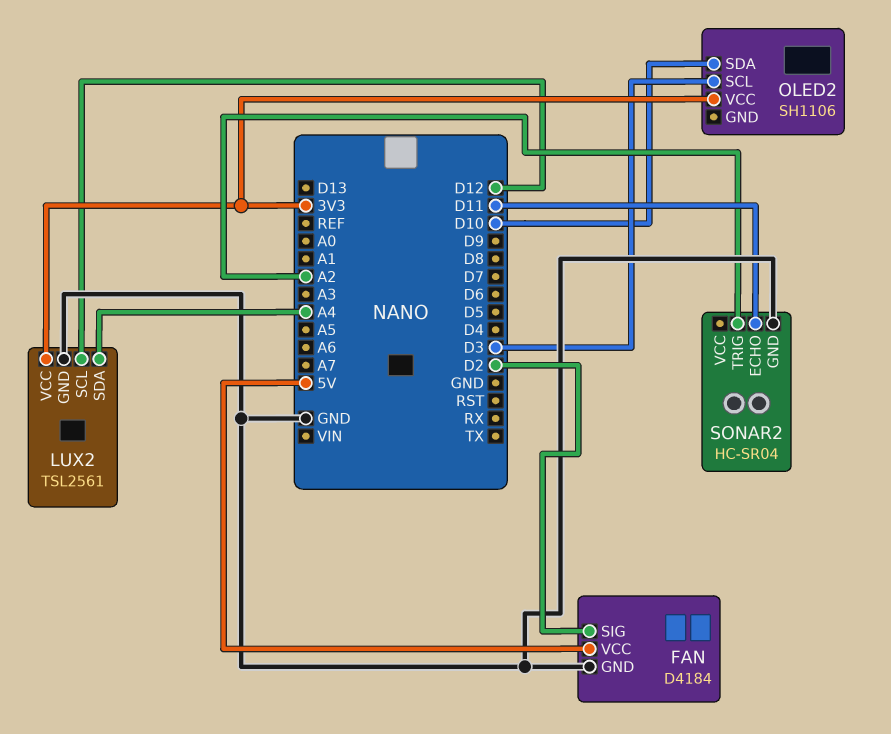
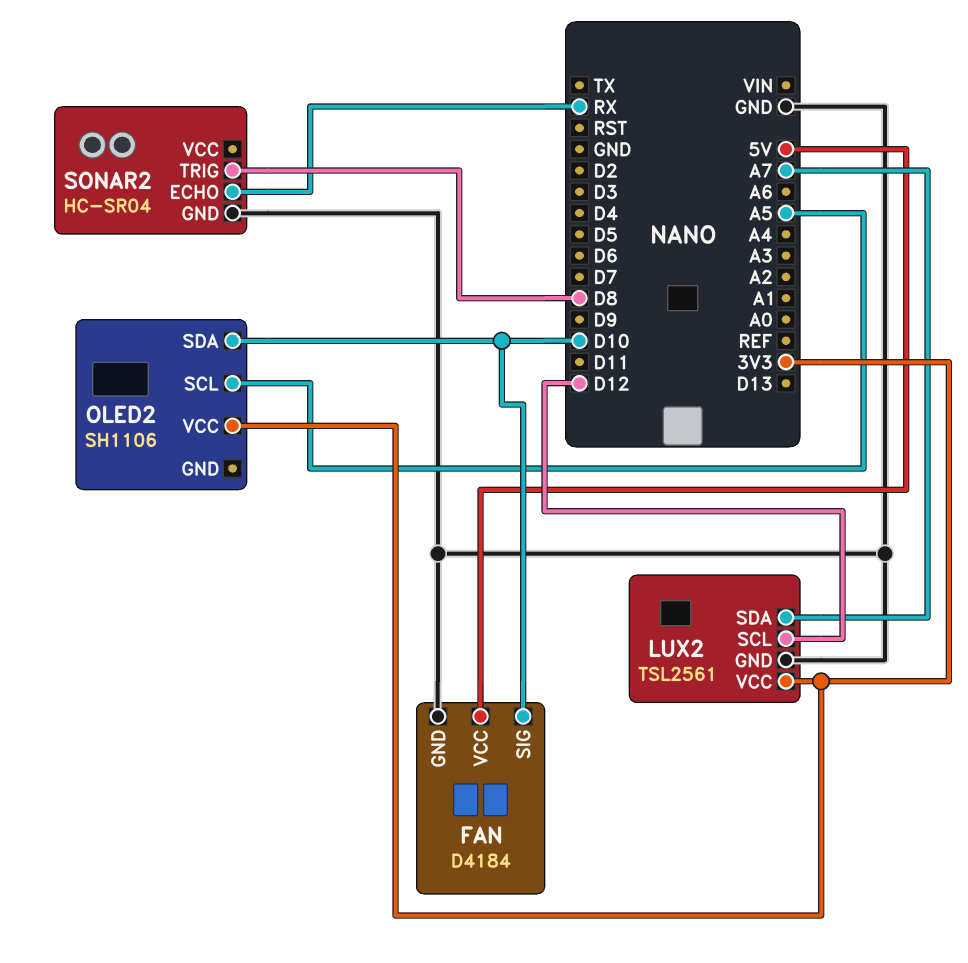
FAN pin SIG: D2 -> D10
LUX2 pin SDA: A4 -> A7
OLED2 pin SCL: D3 -> A5
SONAR2 pin ECHO: D11 -> RX
SONAR2 pin TRIG: A2 -> D8

